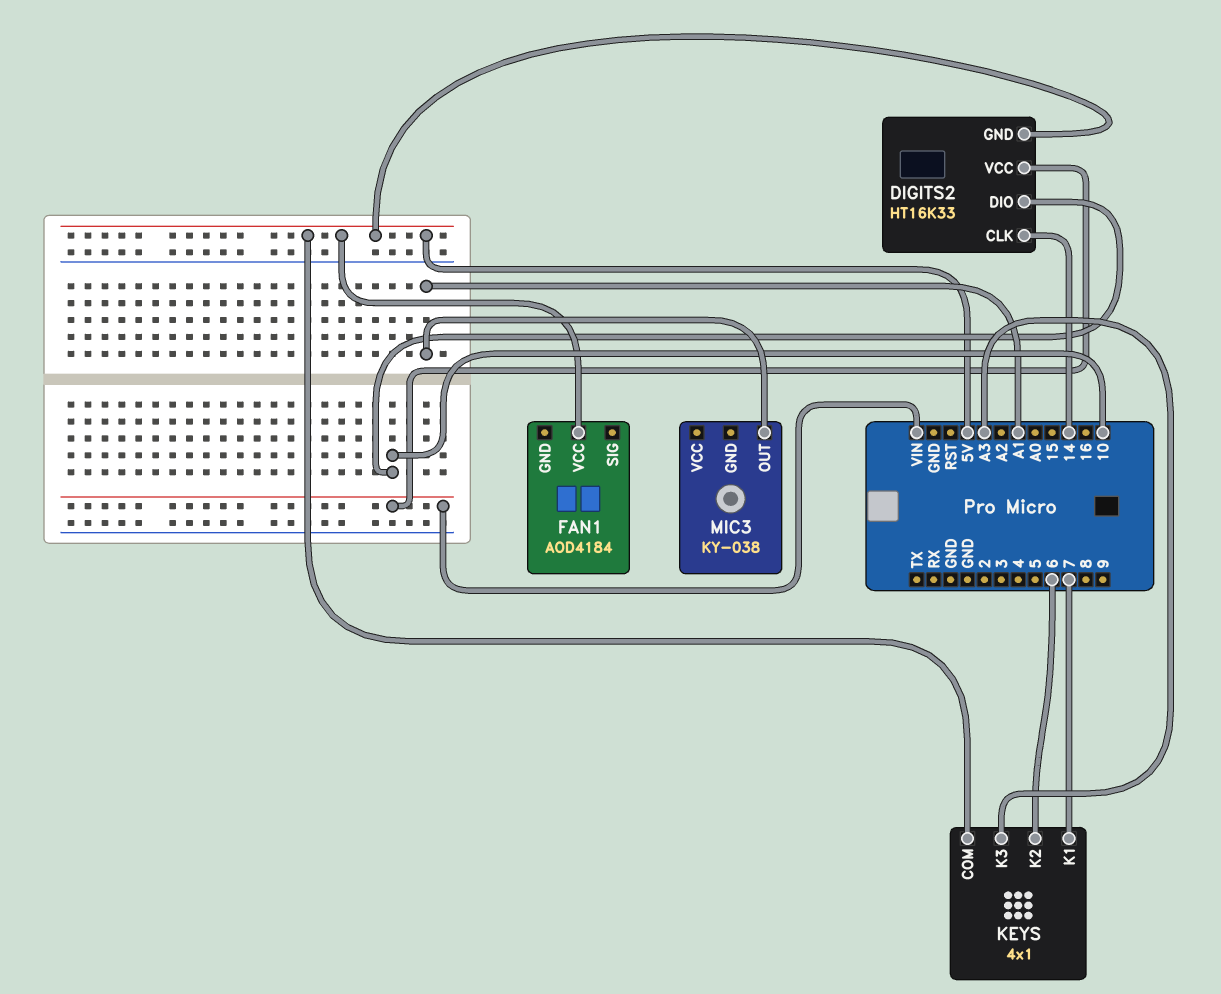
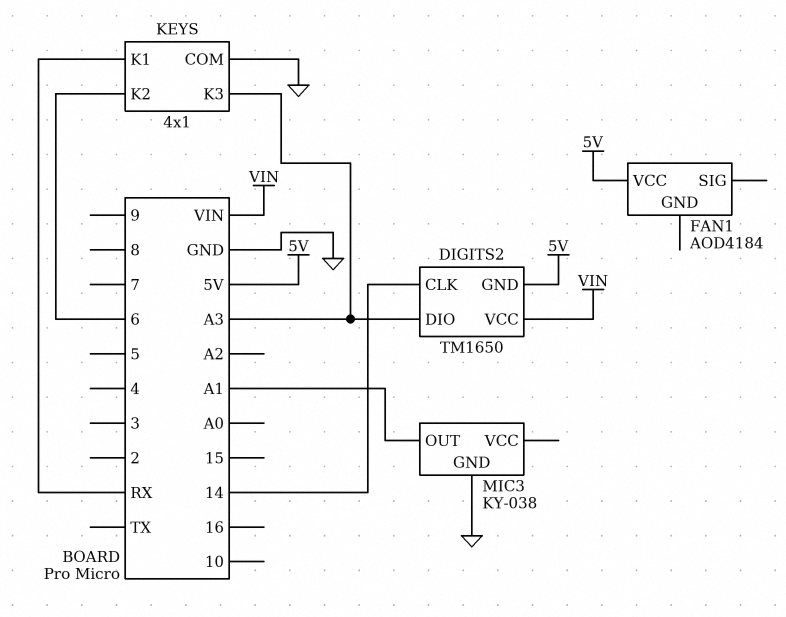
DIGITS2: HT16K33 -> TM1650
DIGITS2 pin DIO: 10 -> A3
KEYS pin COM: 5V -> GND
KEYS pin K1: 7 -> RX
MIC3 pin GND: none -> GND

